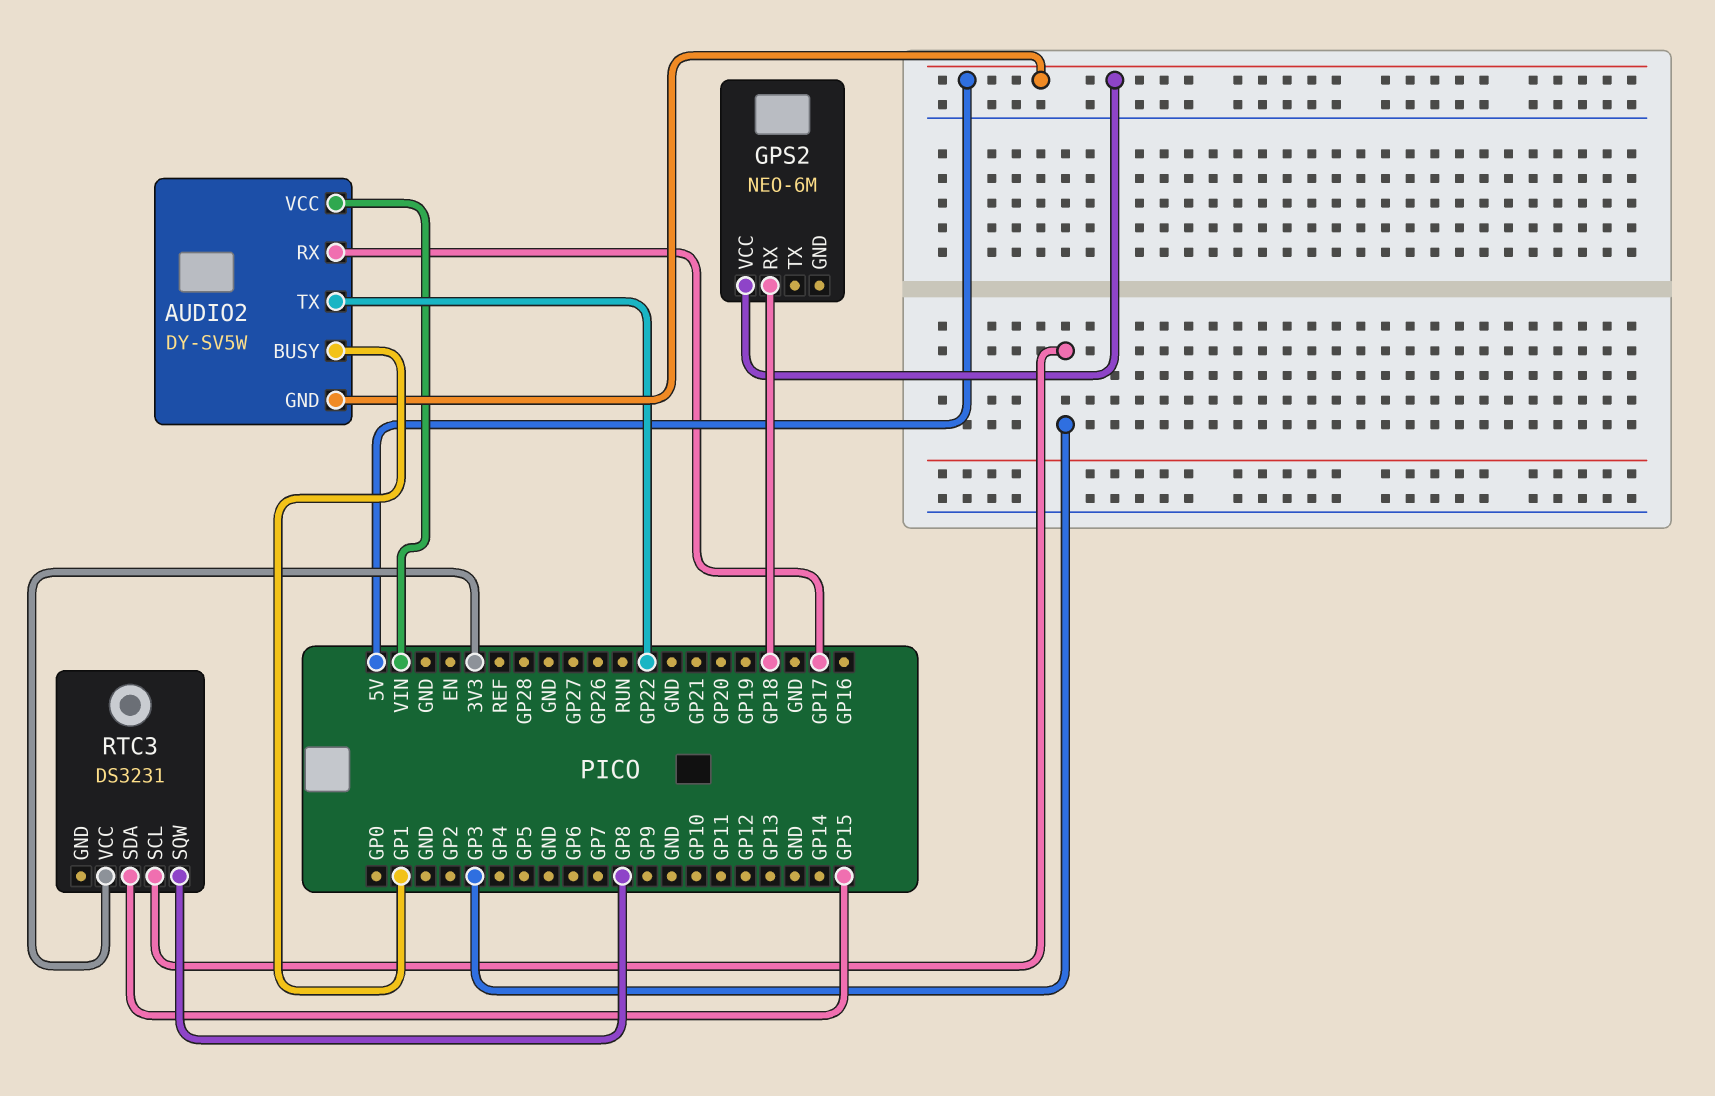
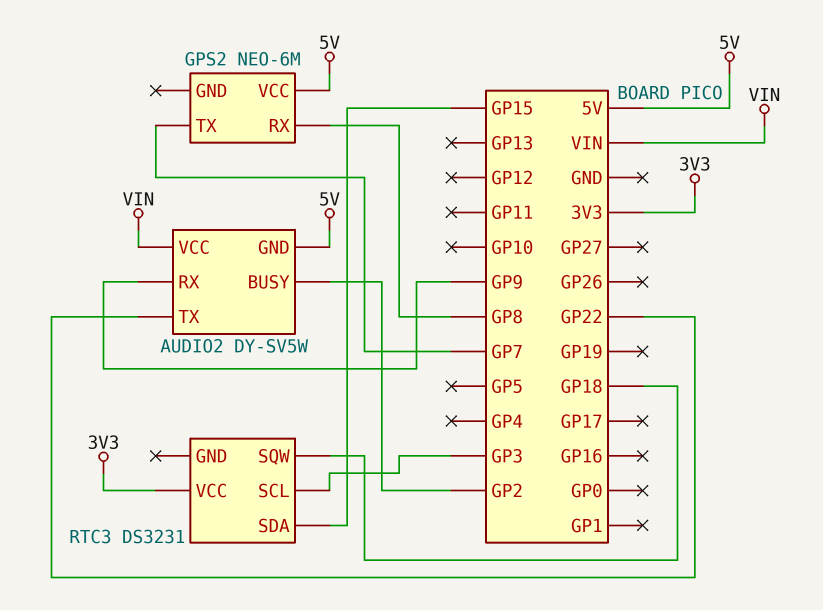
AUDIO2 pin BUSY: GP1 -> GP2
AUDIO2 pin RX: GP17 -> GP9
GPS2 pin RX: GP18 -> GP8
GPS2 pin TX: none -> GP7
RTC3 pin SQW: GP8 -> GP18

